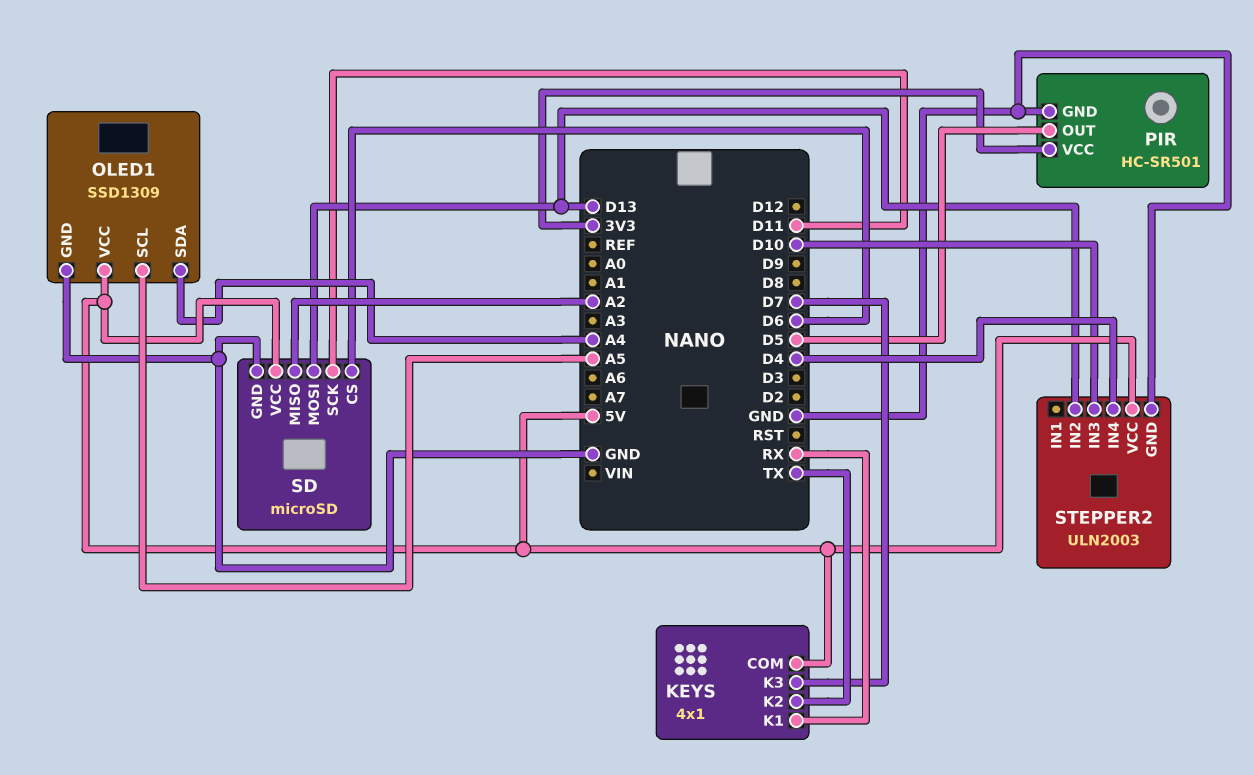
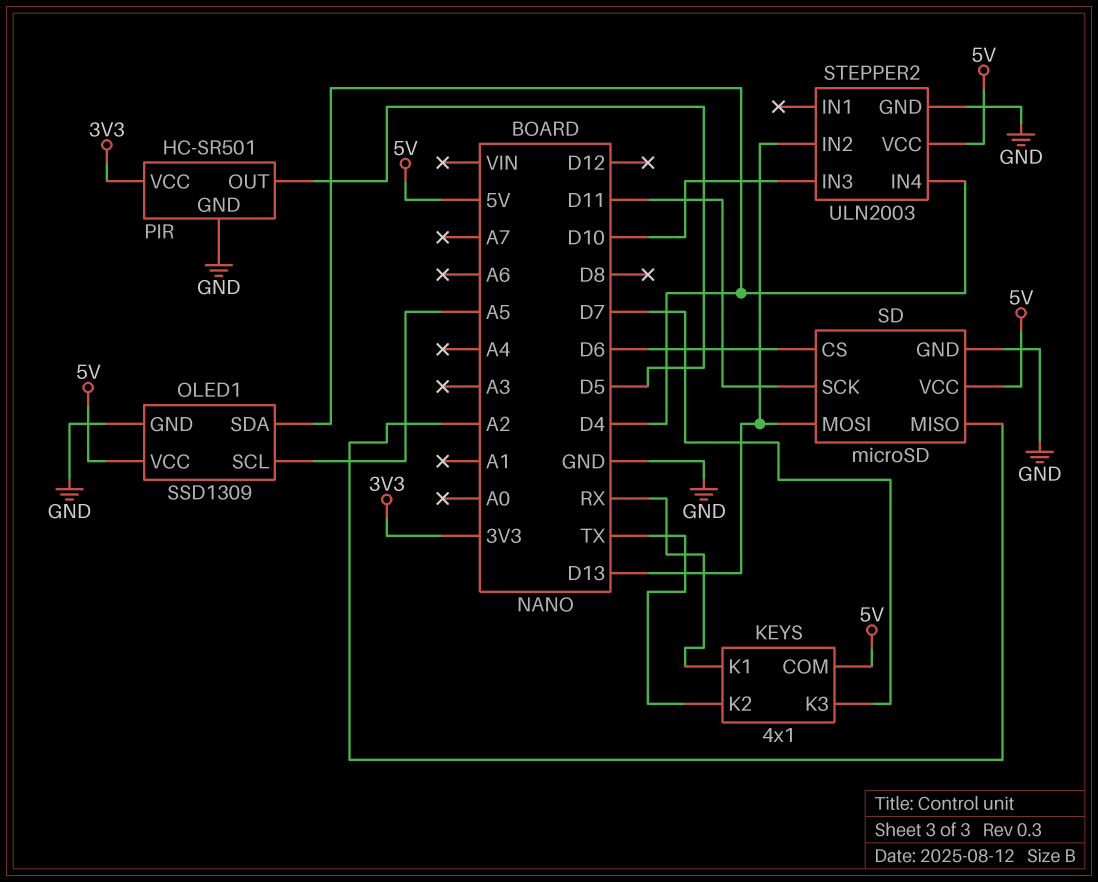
OLED1 pin SDA: A4 -> D4

